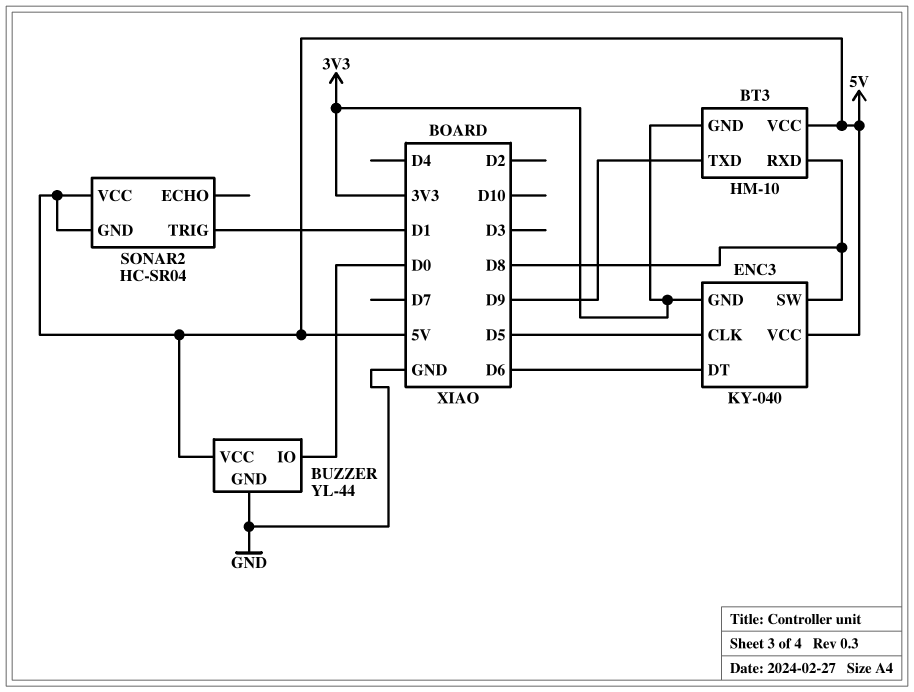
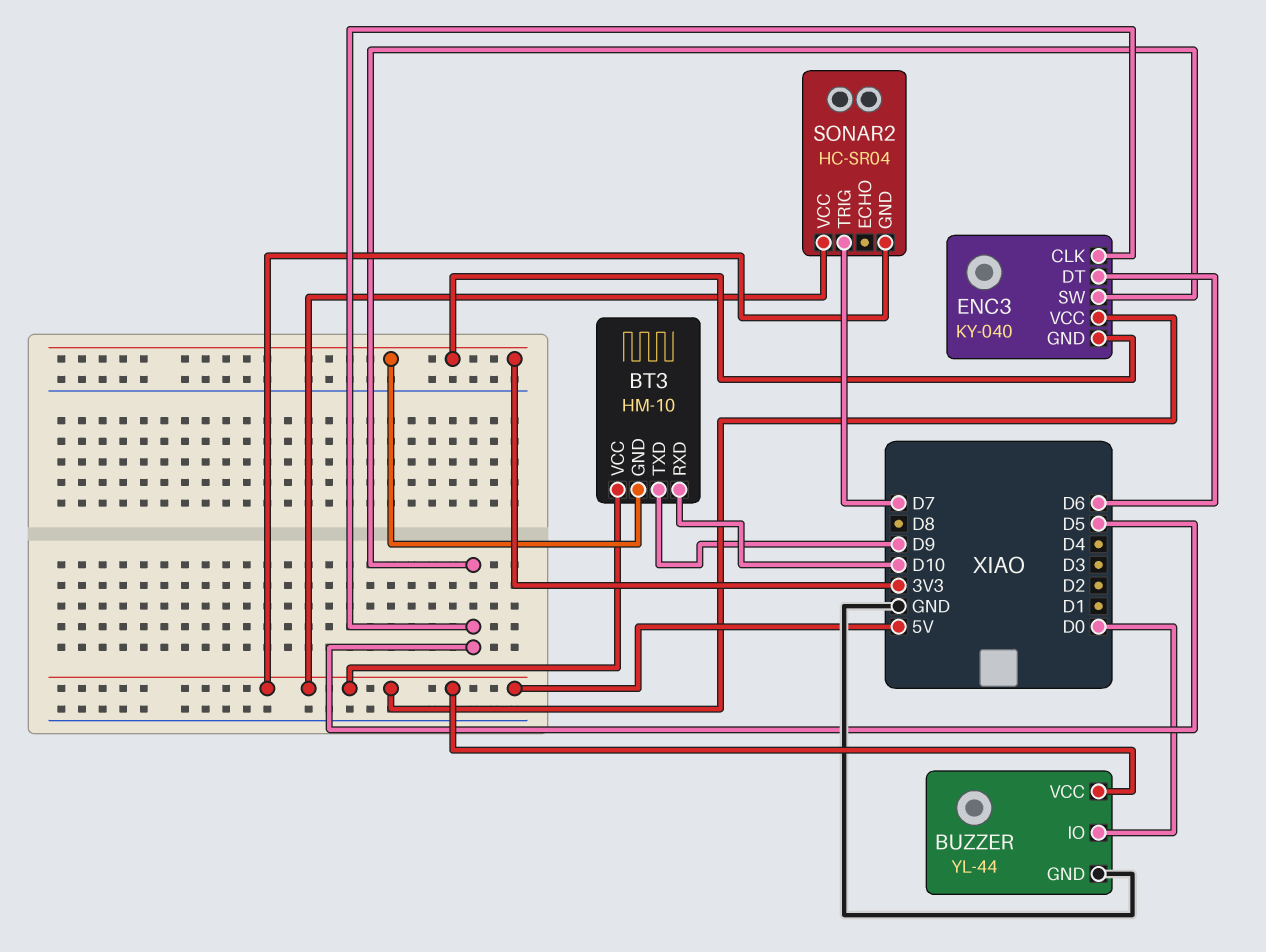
BT3 pin RXD: D8 -> D10
ENC3 pin SW: D8 -> D5
SONAR2 pin TRIG: D1 -> D7

